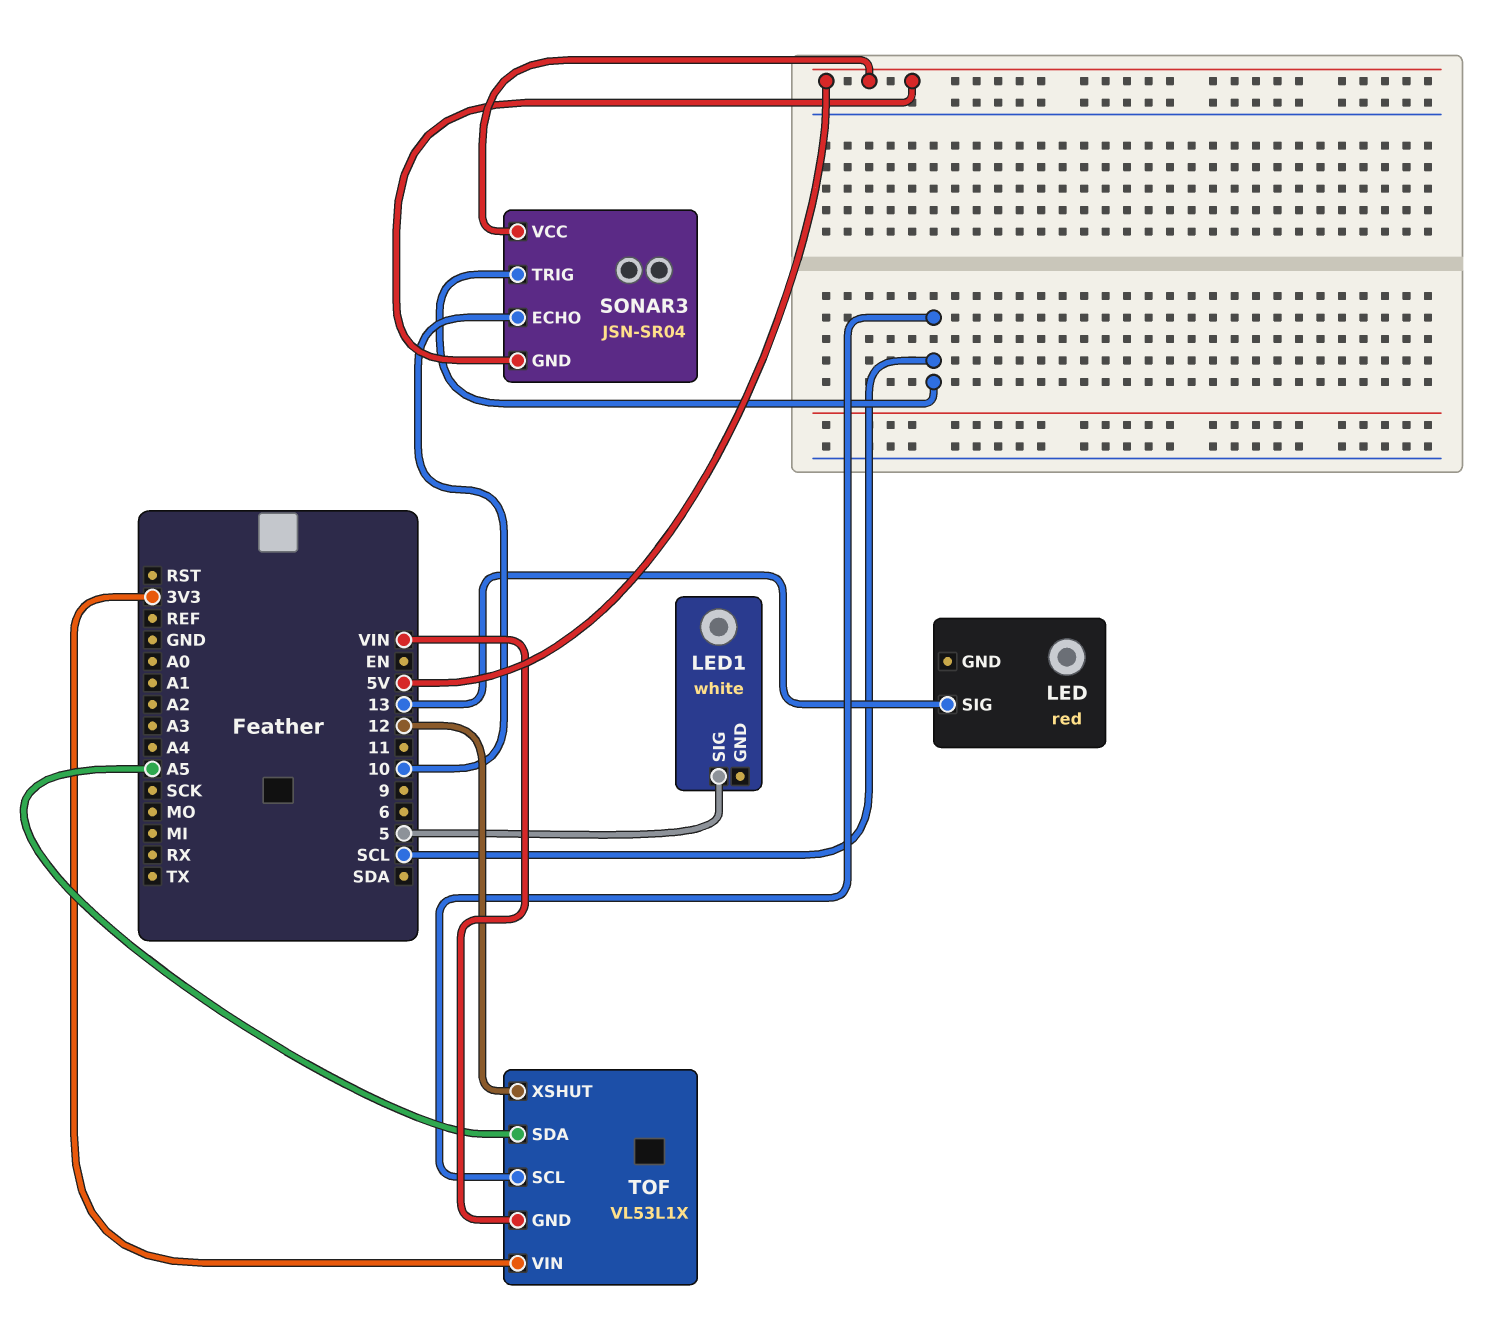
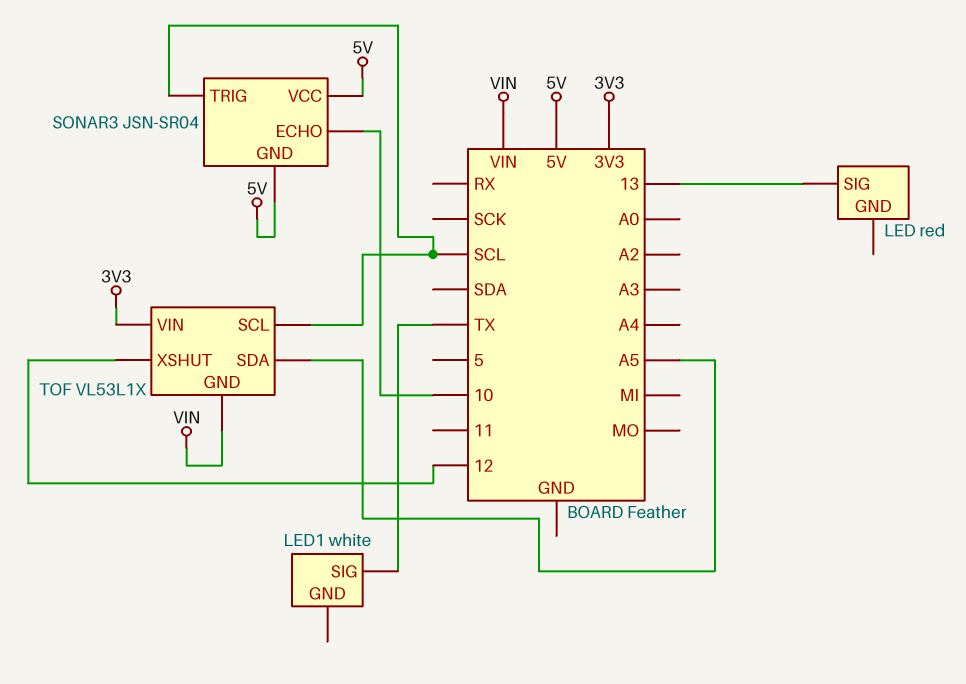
LED1 pin SIG: 5 -> TX

